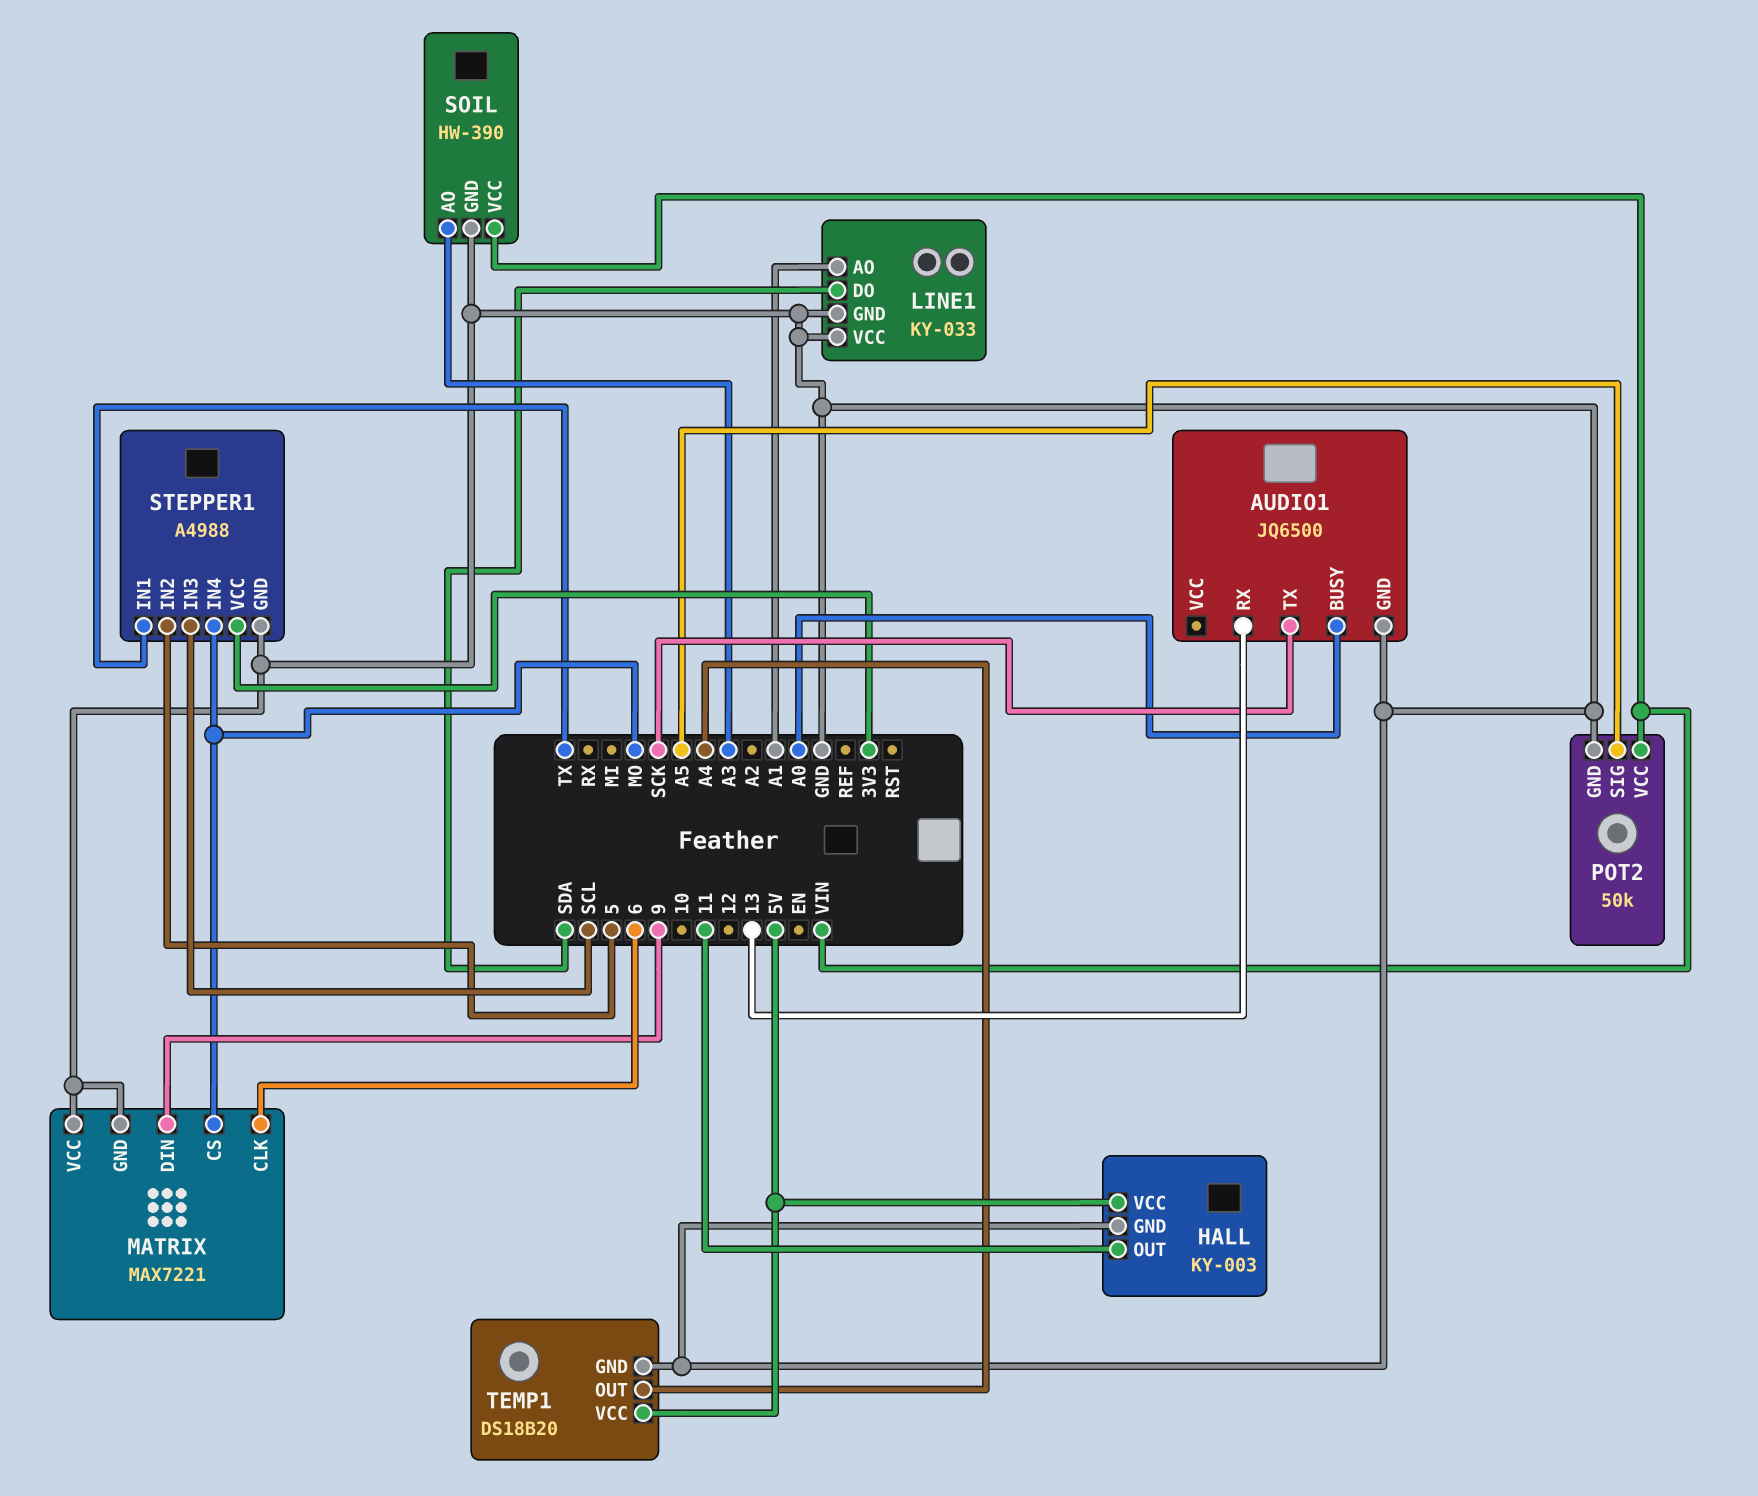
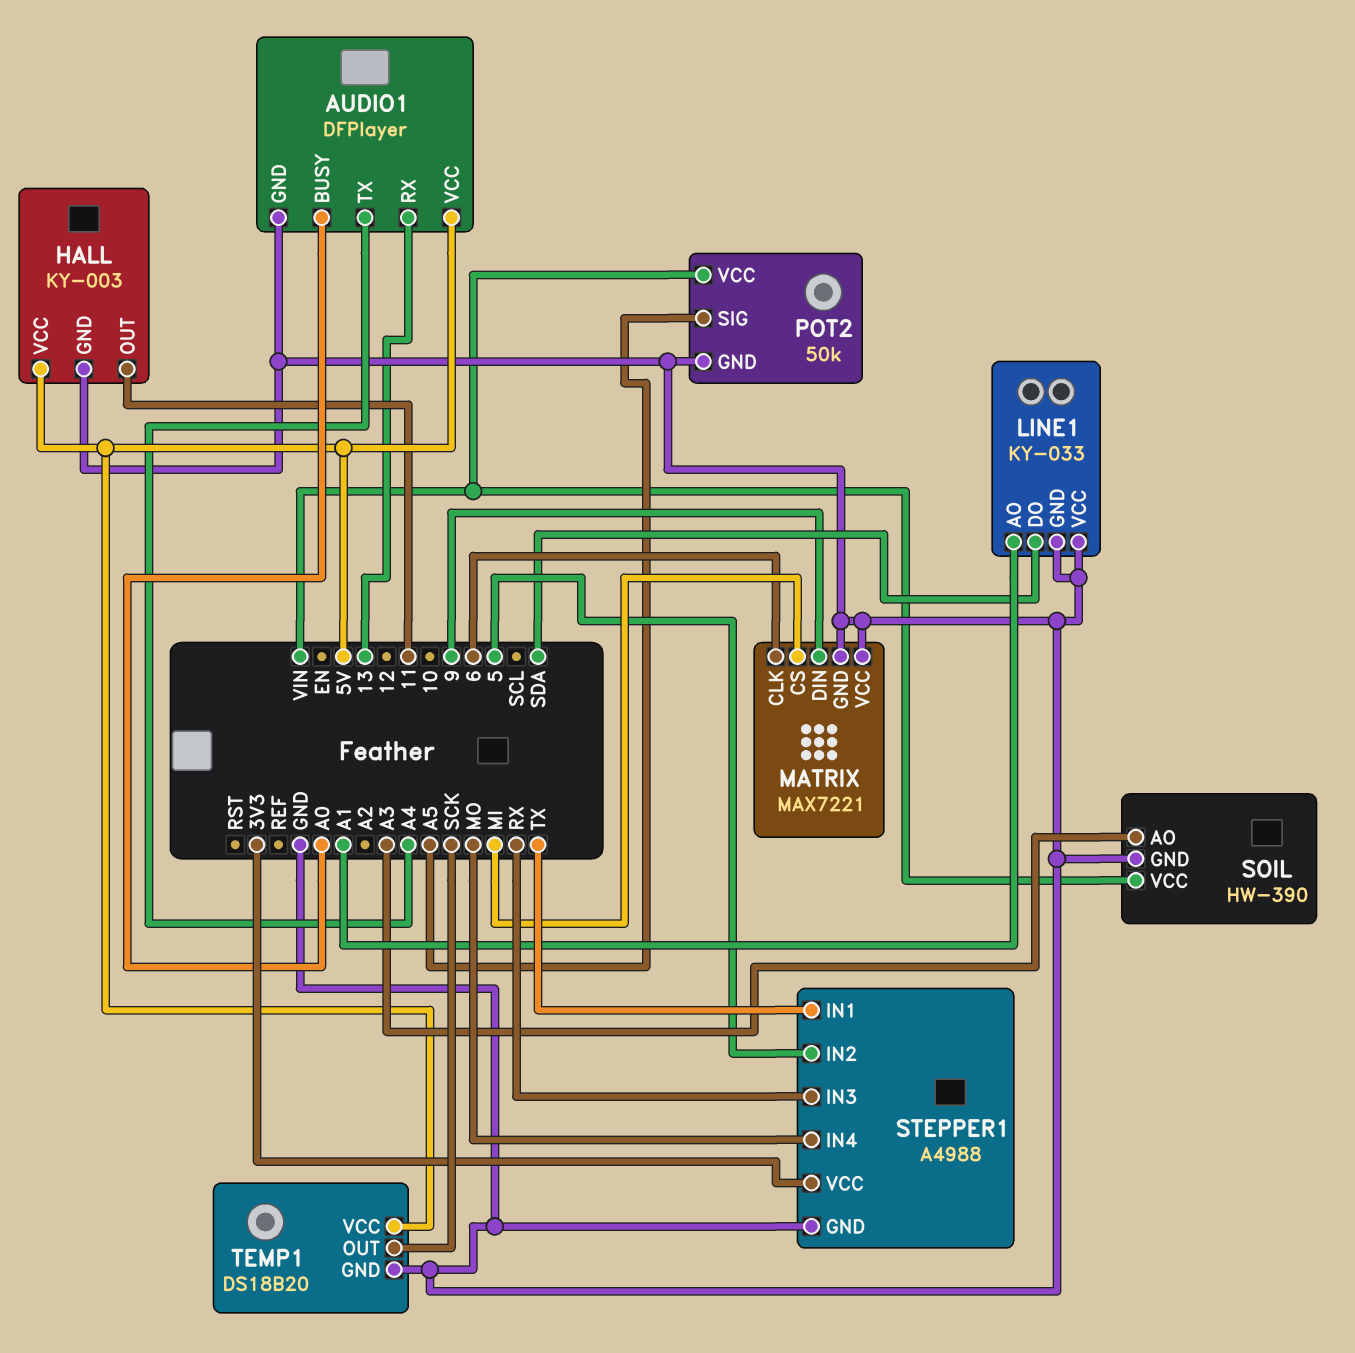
AUDIO1: JQ6500 -> DFPlayer
AUDIO1 pin TX: SCK -> A4
AUDIO1 pin VCC: none -> 5V
MATRIX pin CS: MO -> MI
STEPPER1 pin IN3: SCL -> RX
TEMP1 pin OUT: A4 -> SCK

